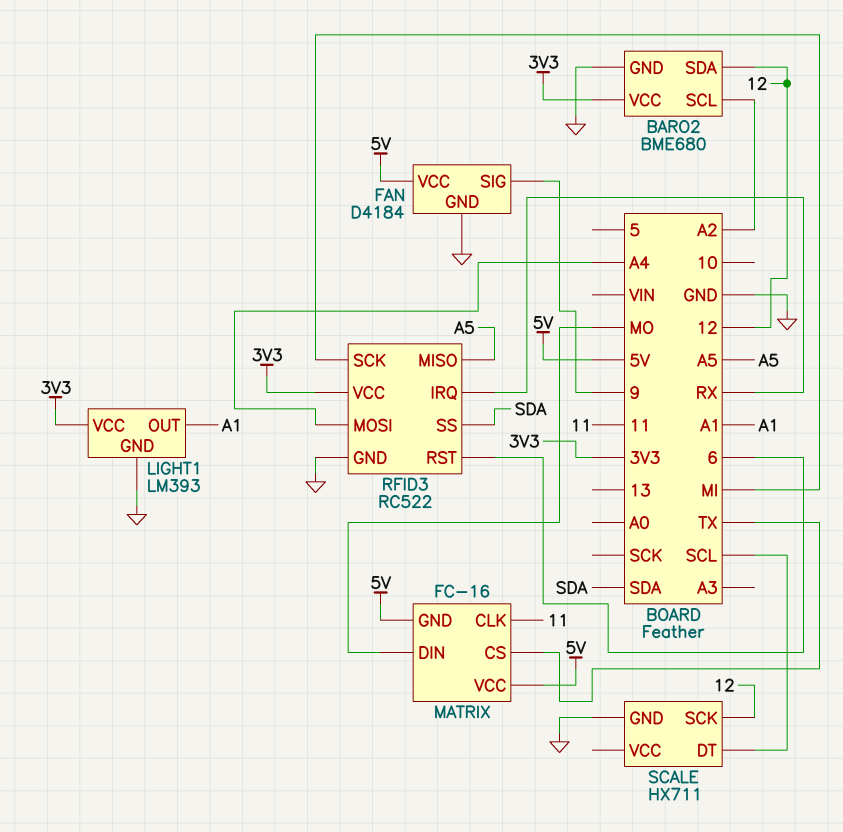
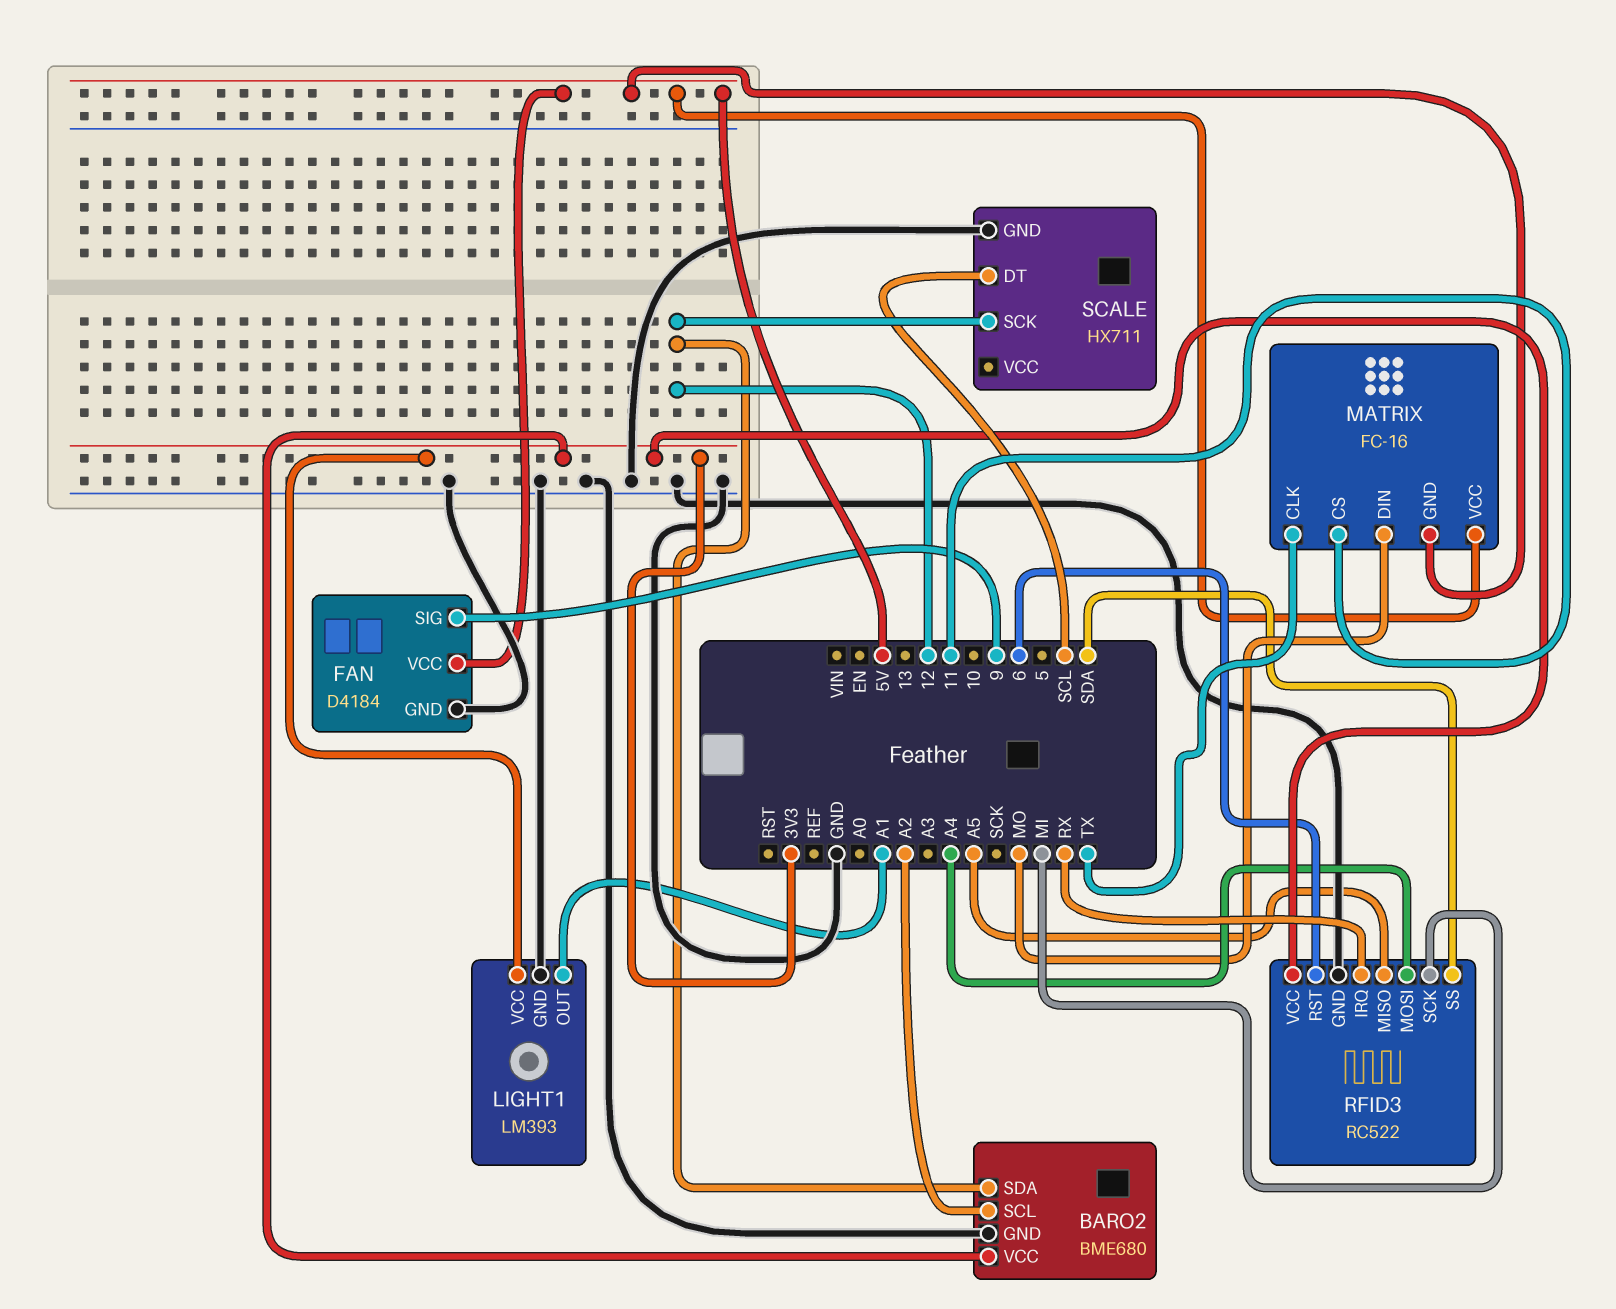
MATRIX pin CLK: 11 -> TX
MATRIX pin CS: TX -> 11

